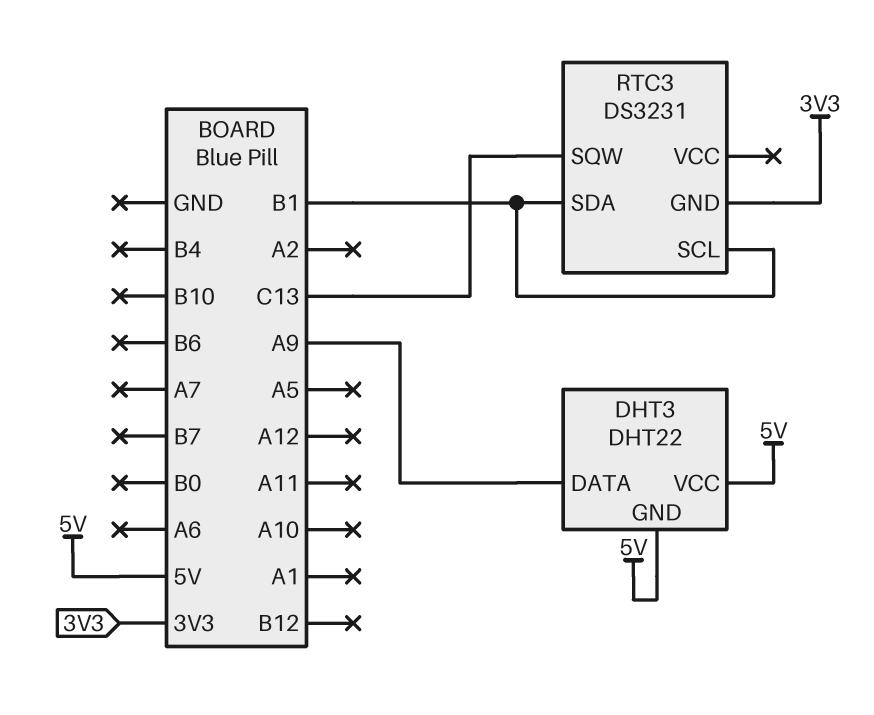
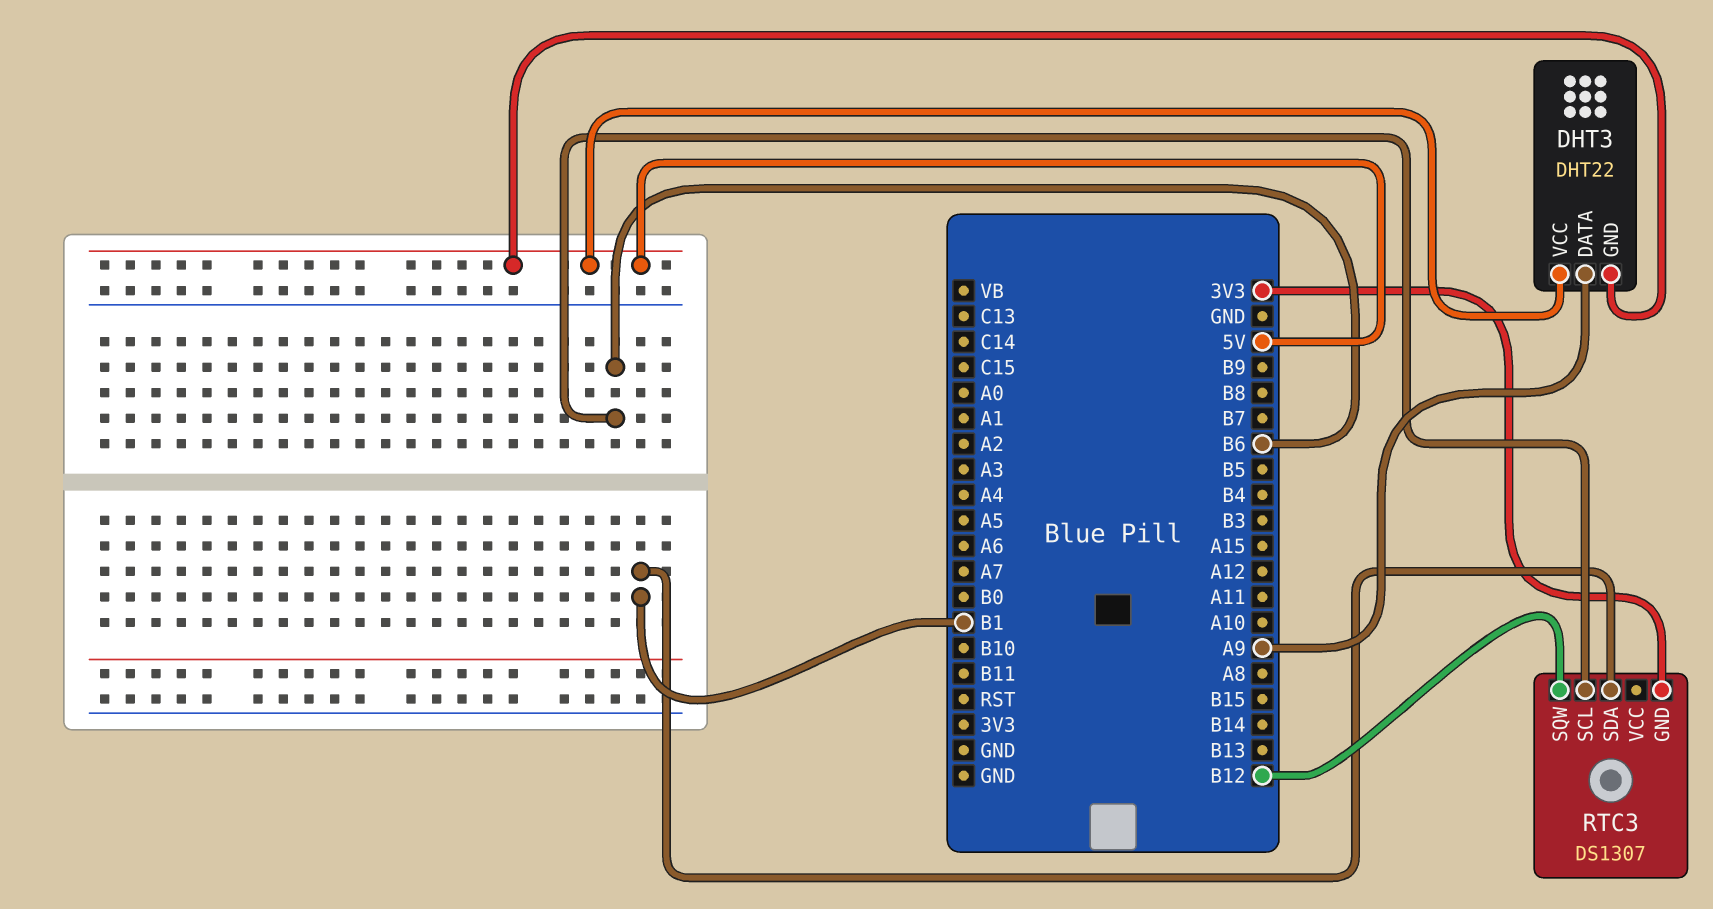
RTC3: DS3231 -> DS1307
RTC3 pin SCL: B1 -> B6
RTC3 pin SQW: C13 -> B12

